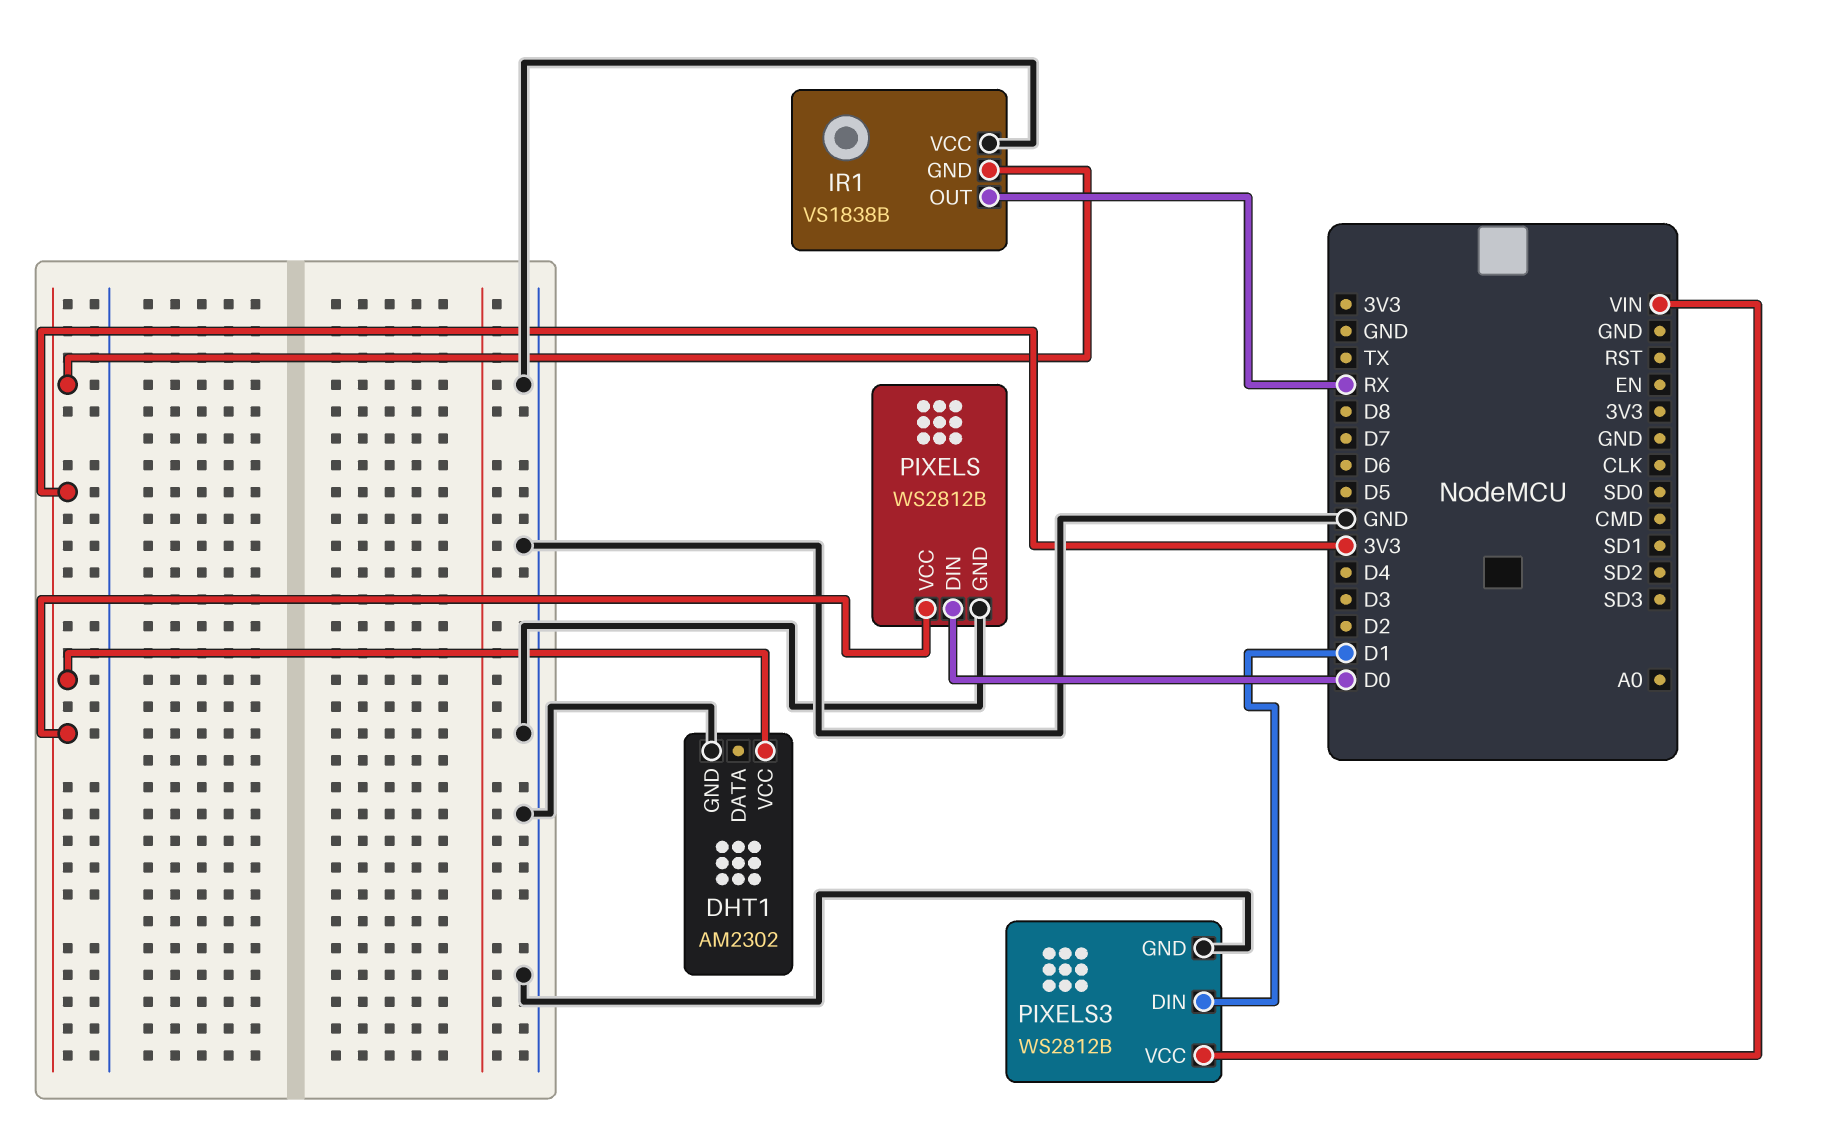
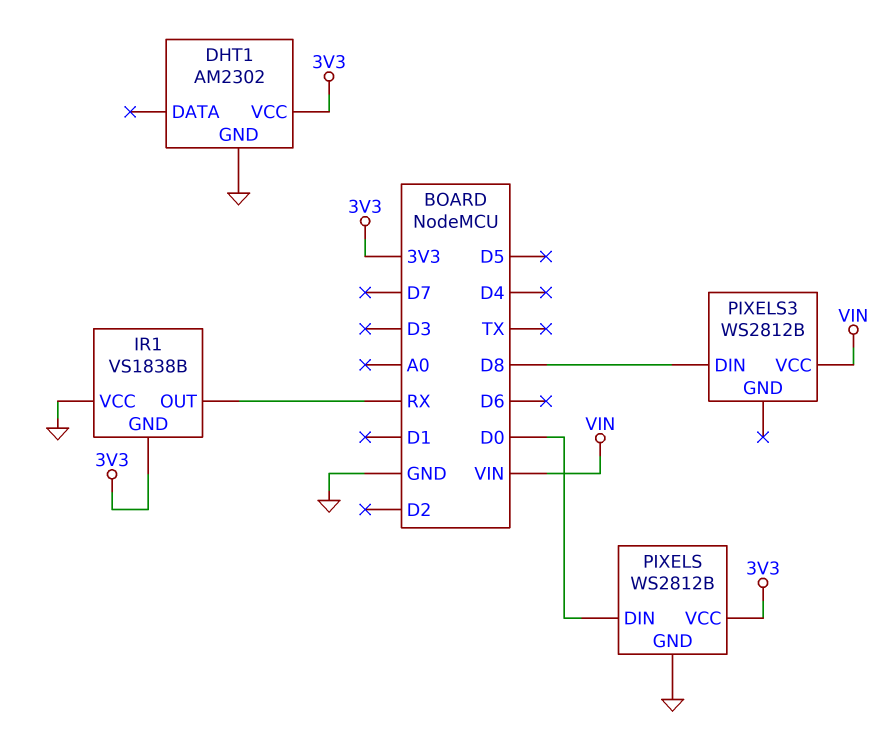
PIXELS3 pin DIN: D1 -> D8
PIXELS3 pin GND: GND -> none

